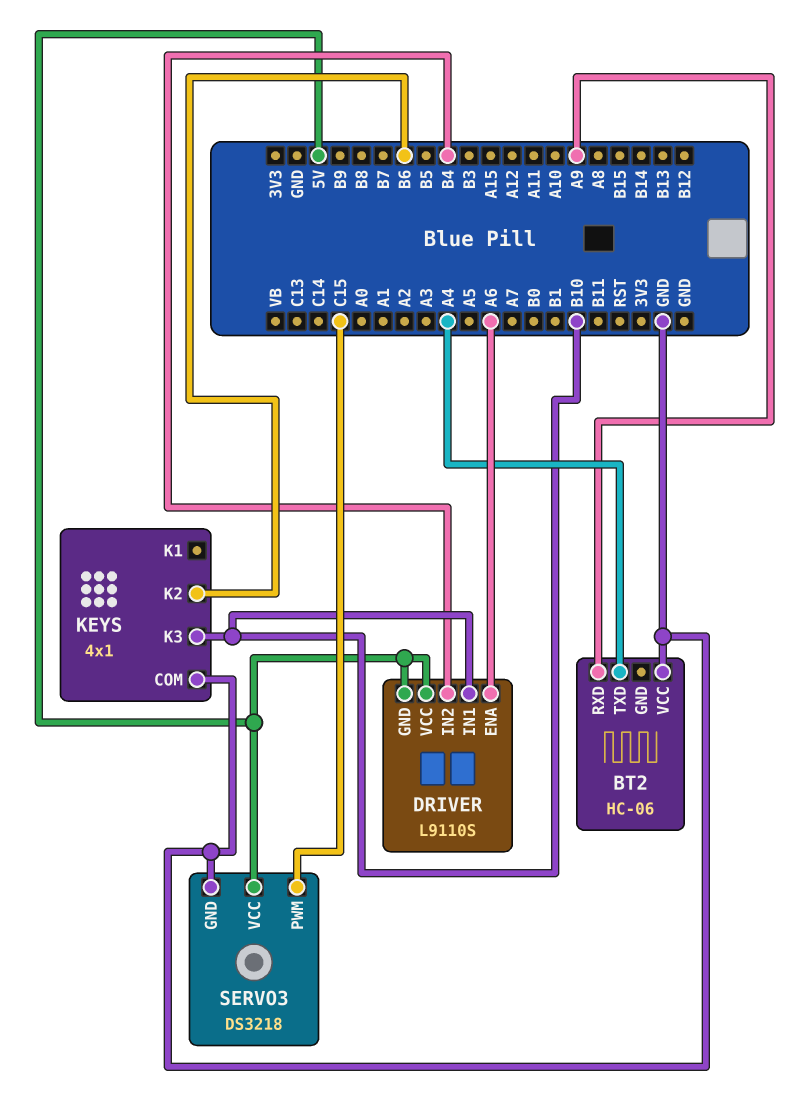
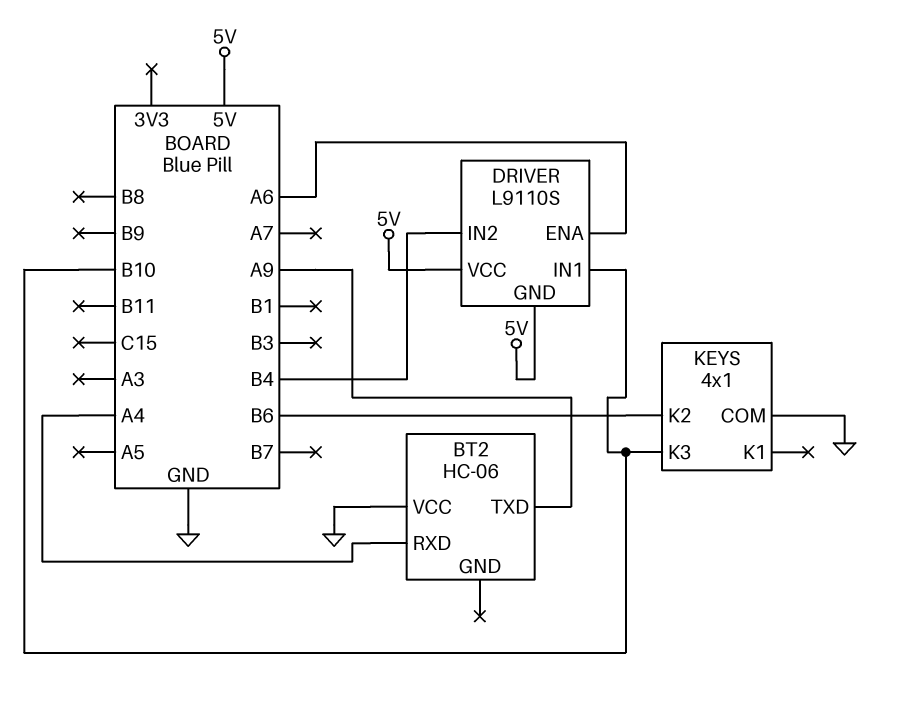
BT2 pin RXD: A9 -> A4
BT2 pin TXD: A4 -> A9
SERVO3: DS3218 -> none
SERVO3 pin GND: GND -> none
SERVO3 pin PWM: C15 -> none
SERVO3 pin VCC: 5V -> none

